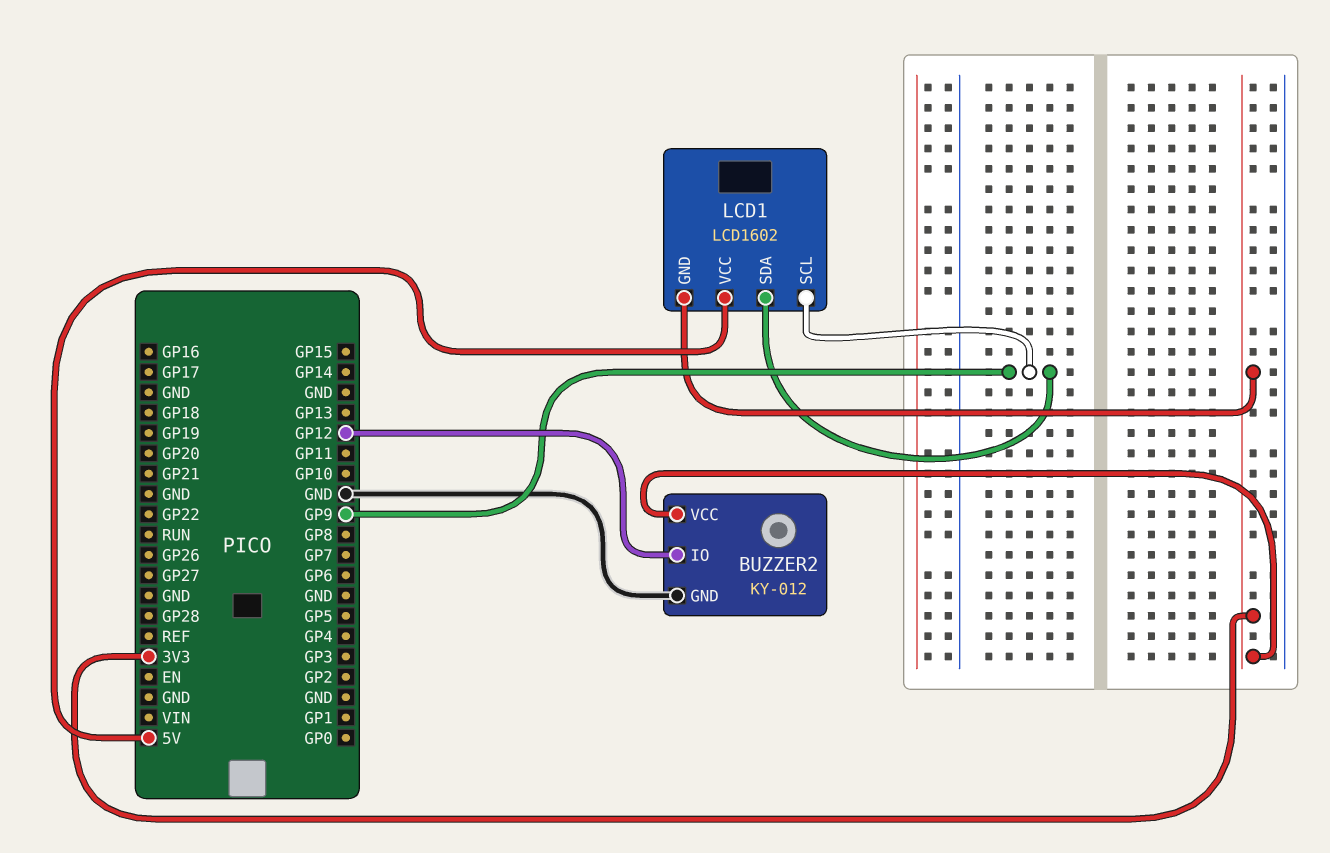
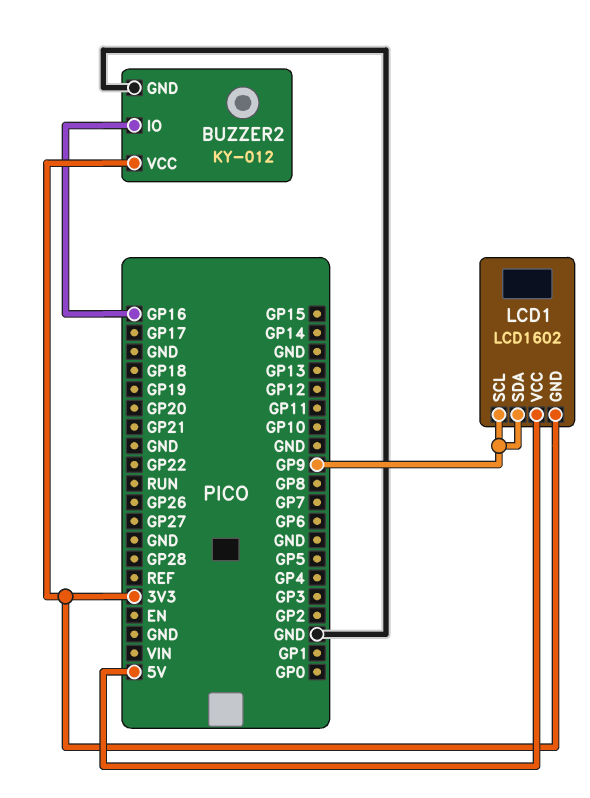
BUZZER2 pin IO: GP12 -> GP16

